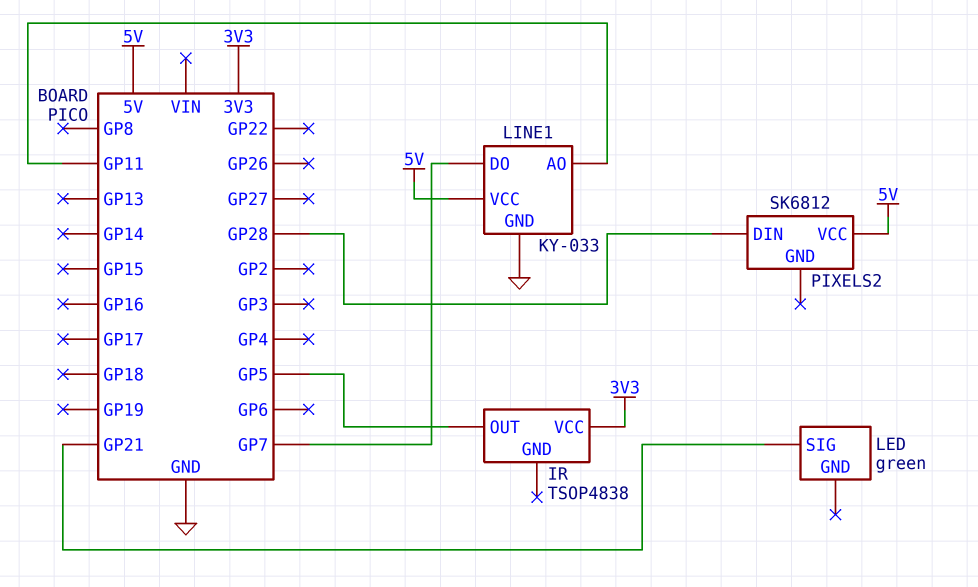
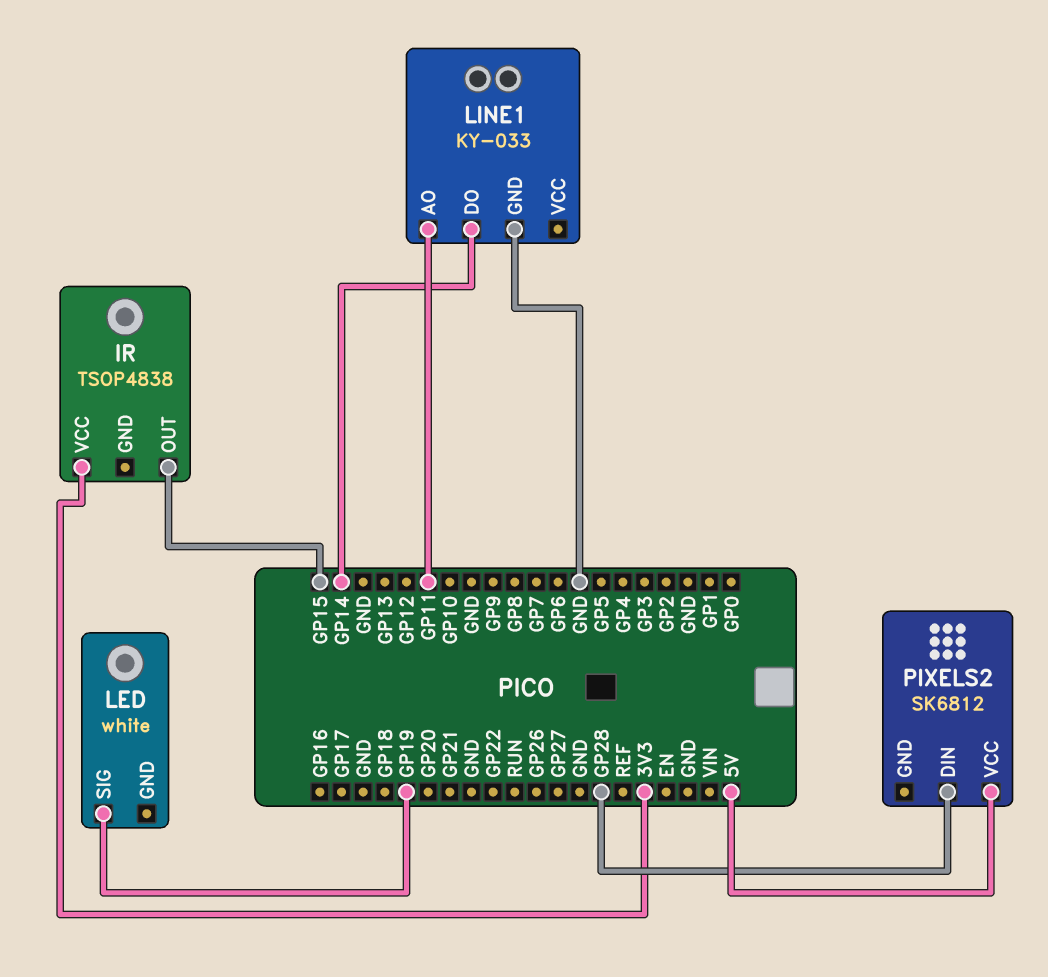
IR pin OUT: GP5 -> GP15
LED: green -> white
LED pin SIG: GP21 -> GP19
LINE1 pin DO: GP7 -> GP14
LINE1 pin VCC: 5V -> none

